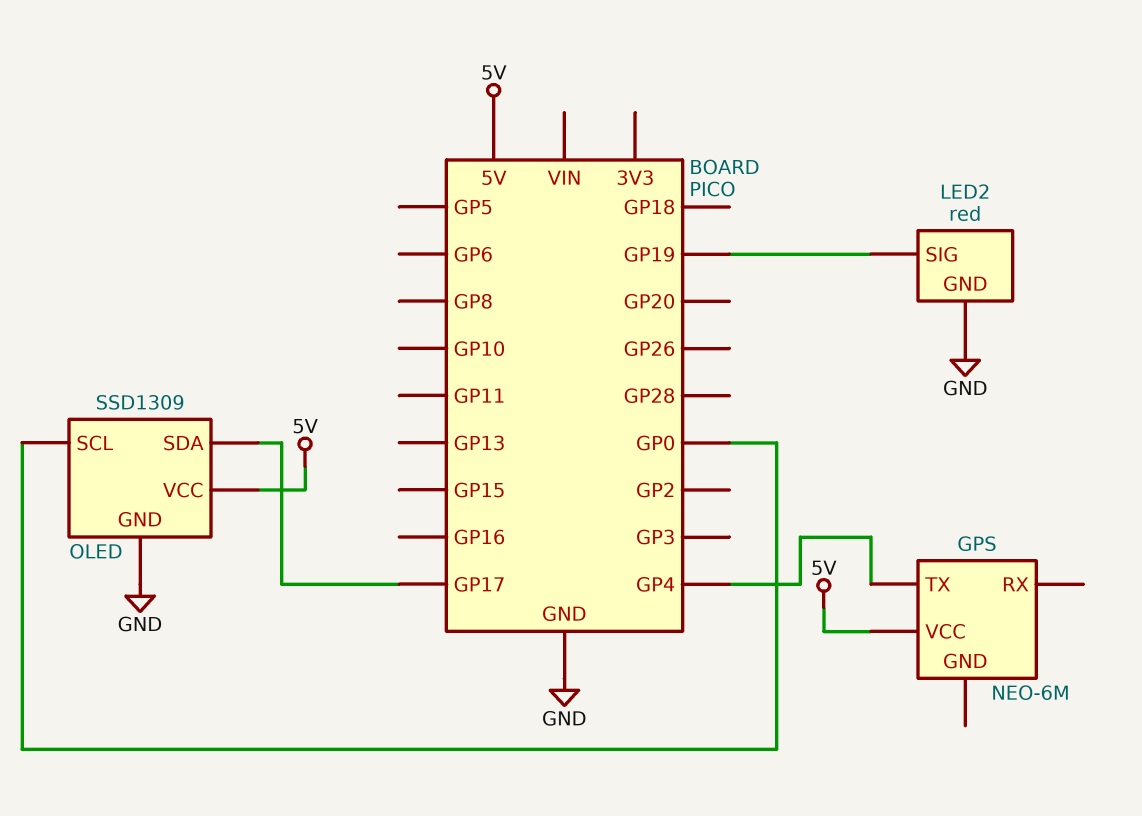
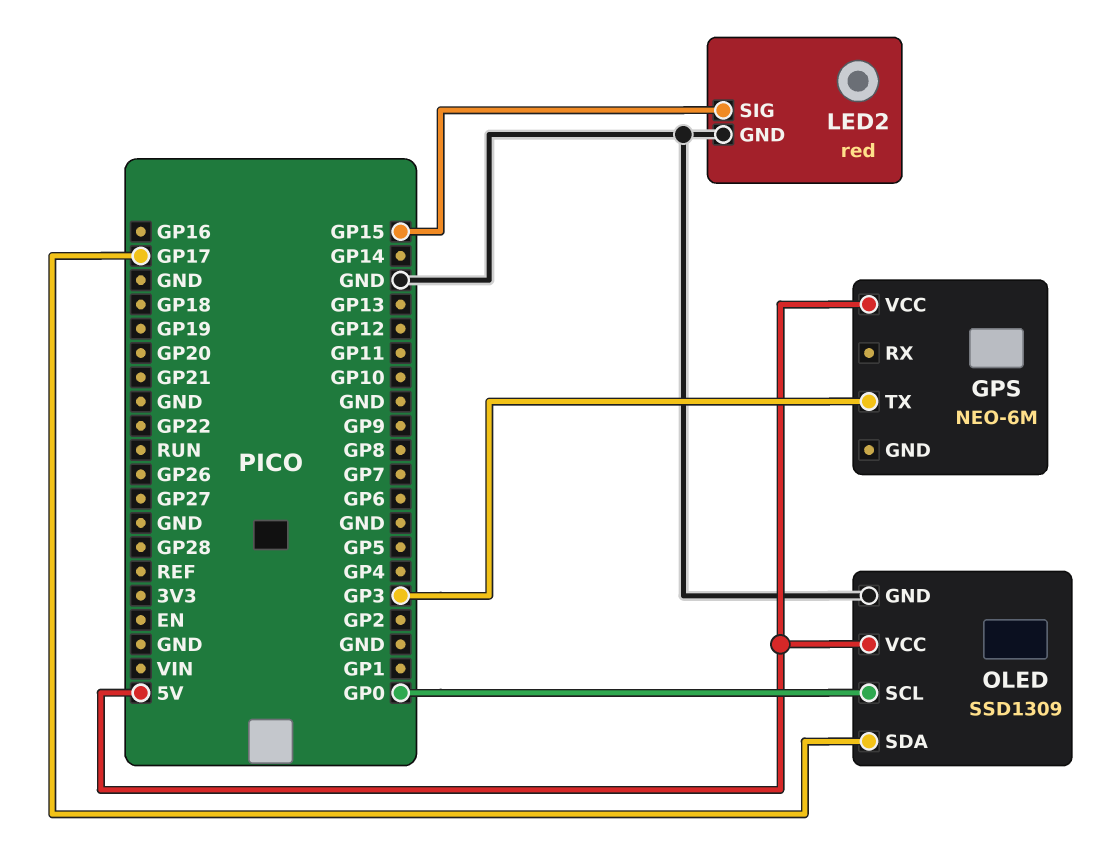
GPS pin TX: GP4 -> GP3
LED2 pin SIG: GP19 -> GP15

